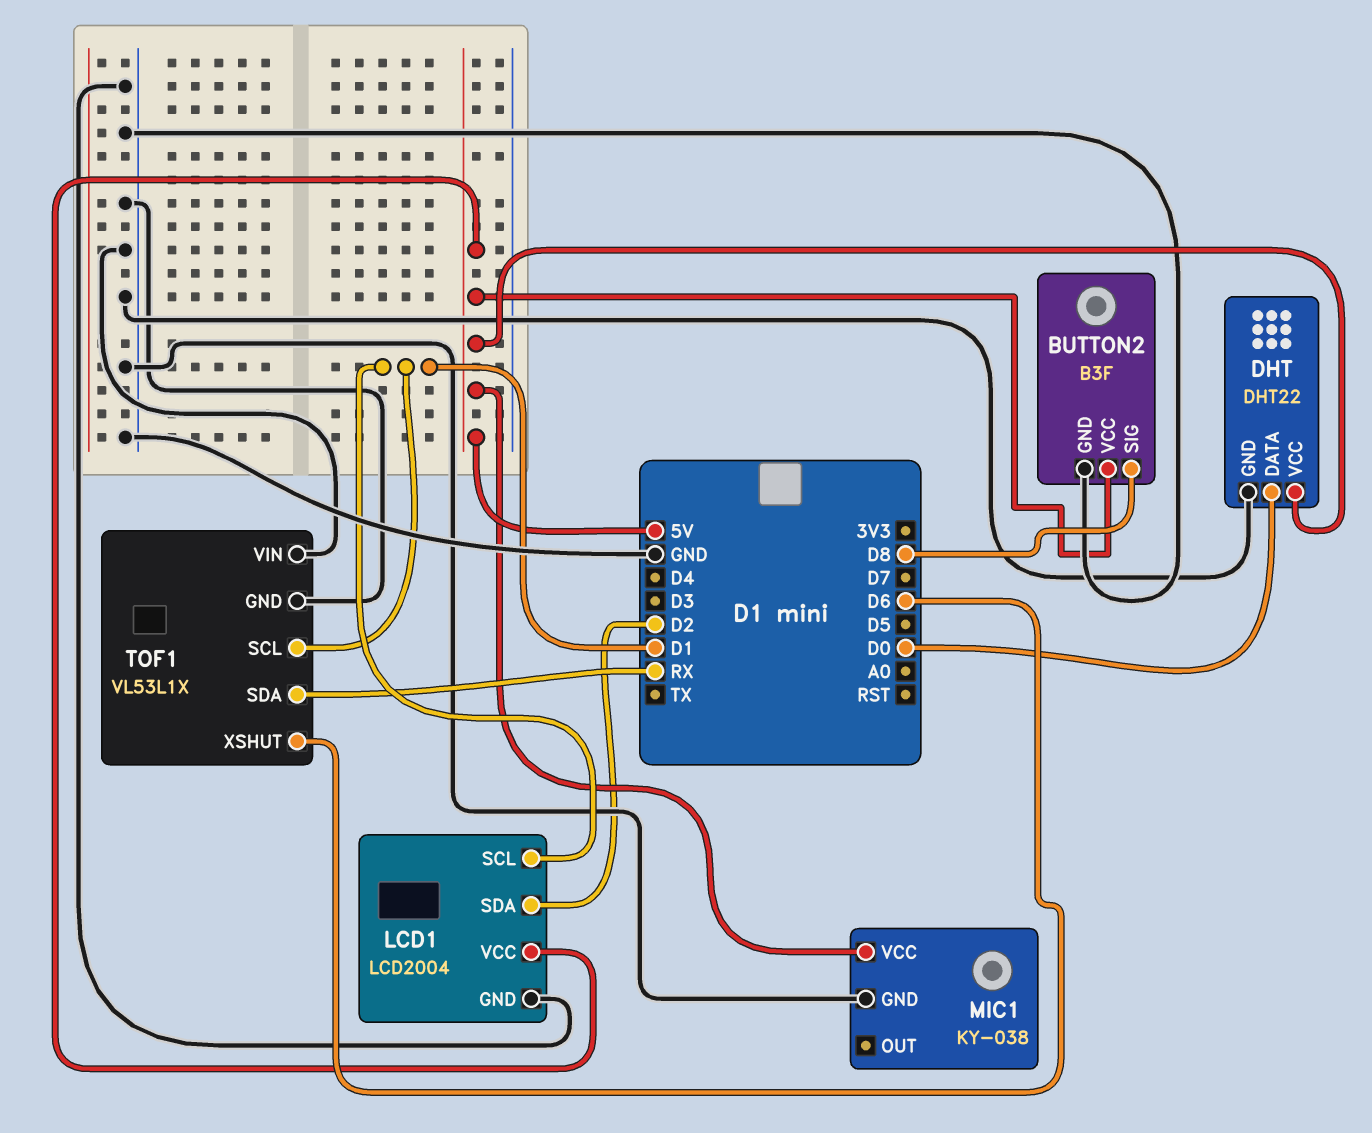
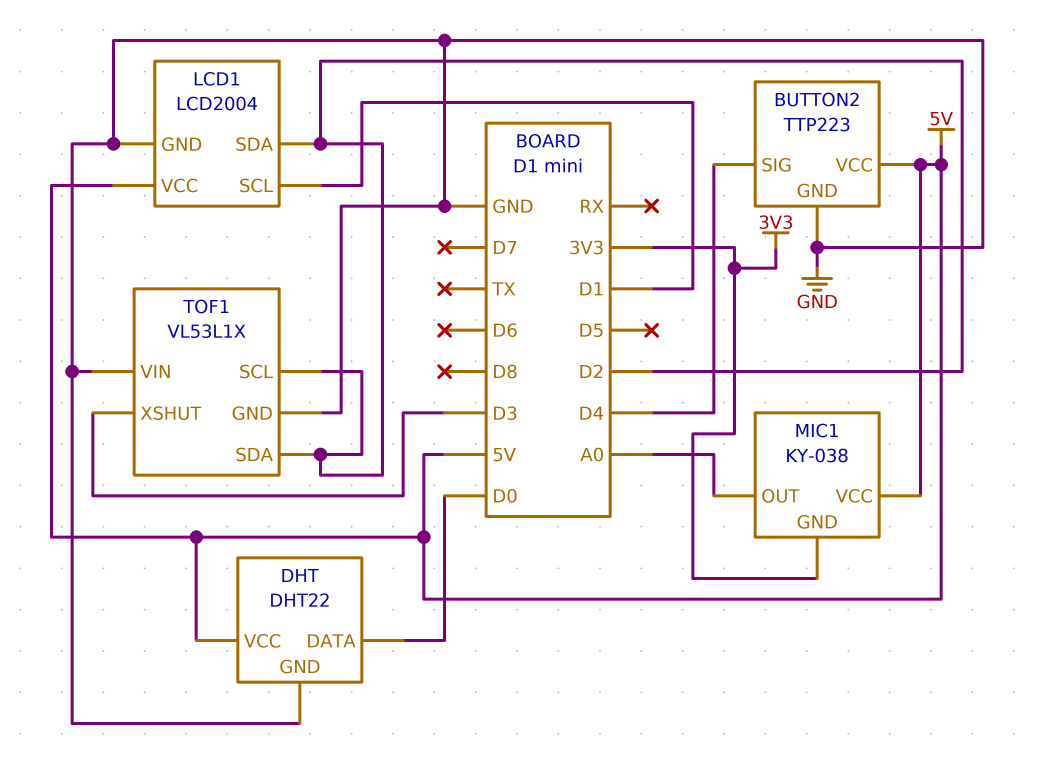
BUTTON2: B3F -> TTP223
BUTTON2 pin SIG: D8 -> D4
MIC1 pin GND: GND -> 3V3
MIC1 pin OUT: none -> A0
TOF1 pin SCL: D1 -> D2
TOF1 pin SDA: RX -> D2
TOF1 pin XSHUT: D6 -> D3

